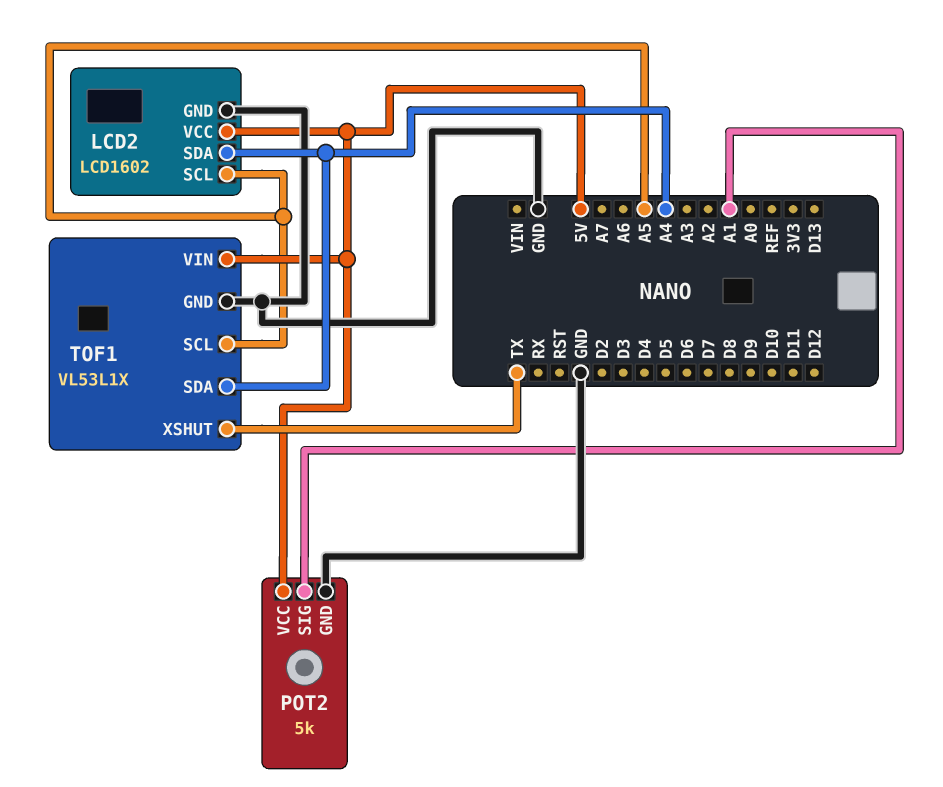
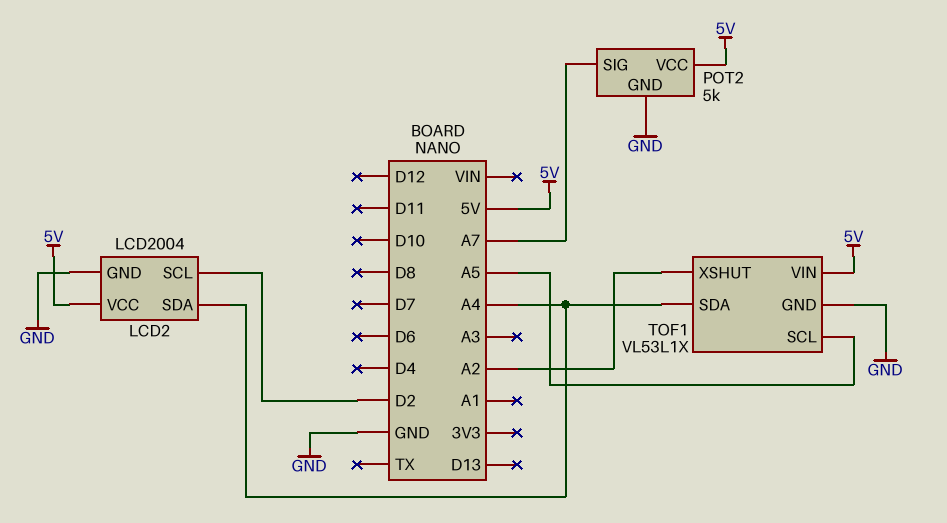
LCD2: LCD1602 -> LCD2004
LCD2 pin SCL: A5 -> D2
POT2 pin SIG: A1 -> A7
TOF1 pin XSHUT: TX -> A2

